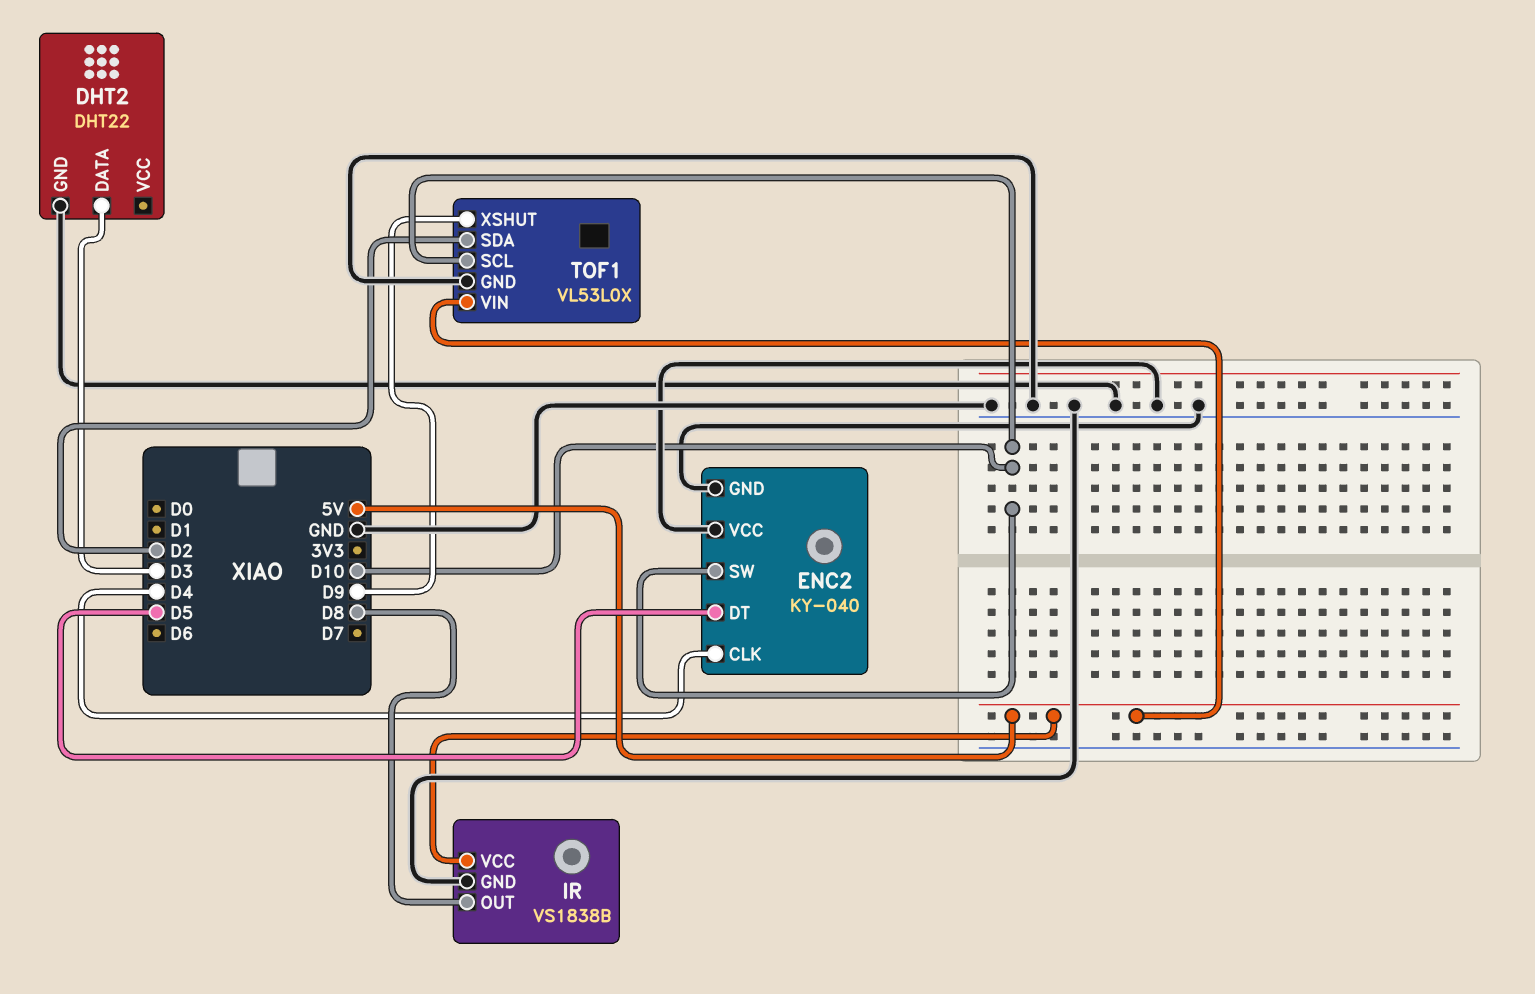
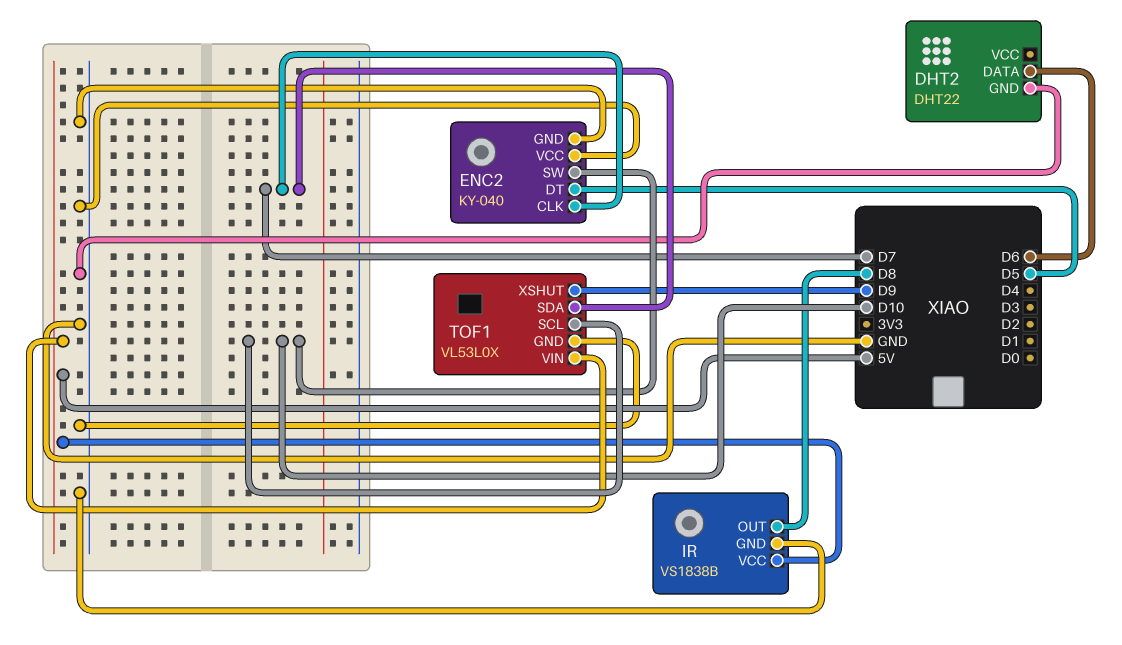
DHT2 pin DATA: D3 -> D6
ENC2 pin CLK: D4 -> D7
TOF1 pin SDA: D2 -> D7

